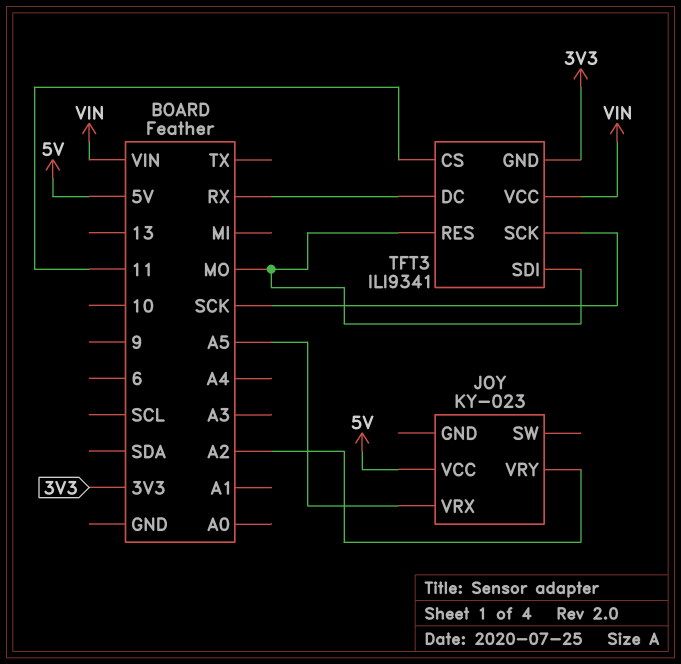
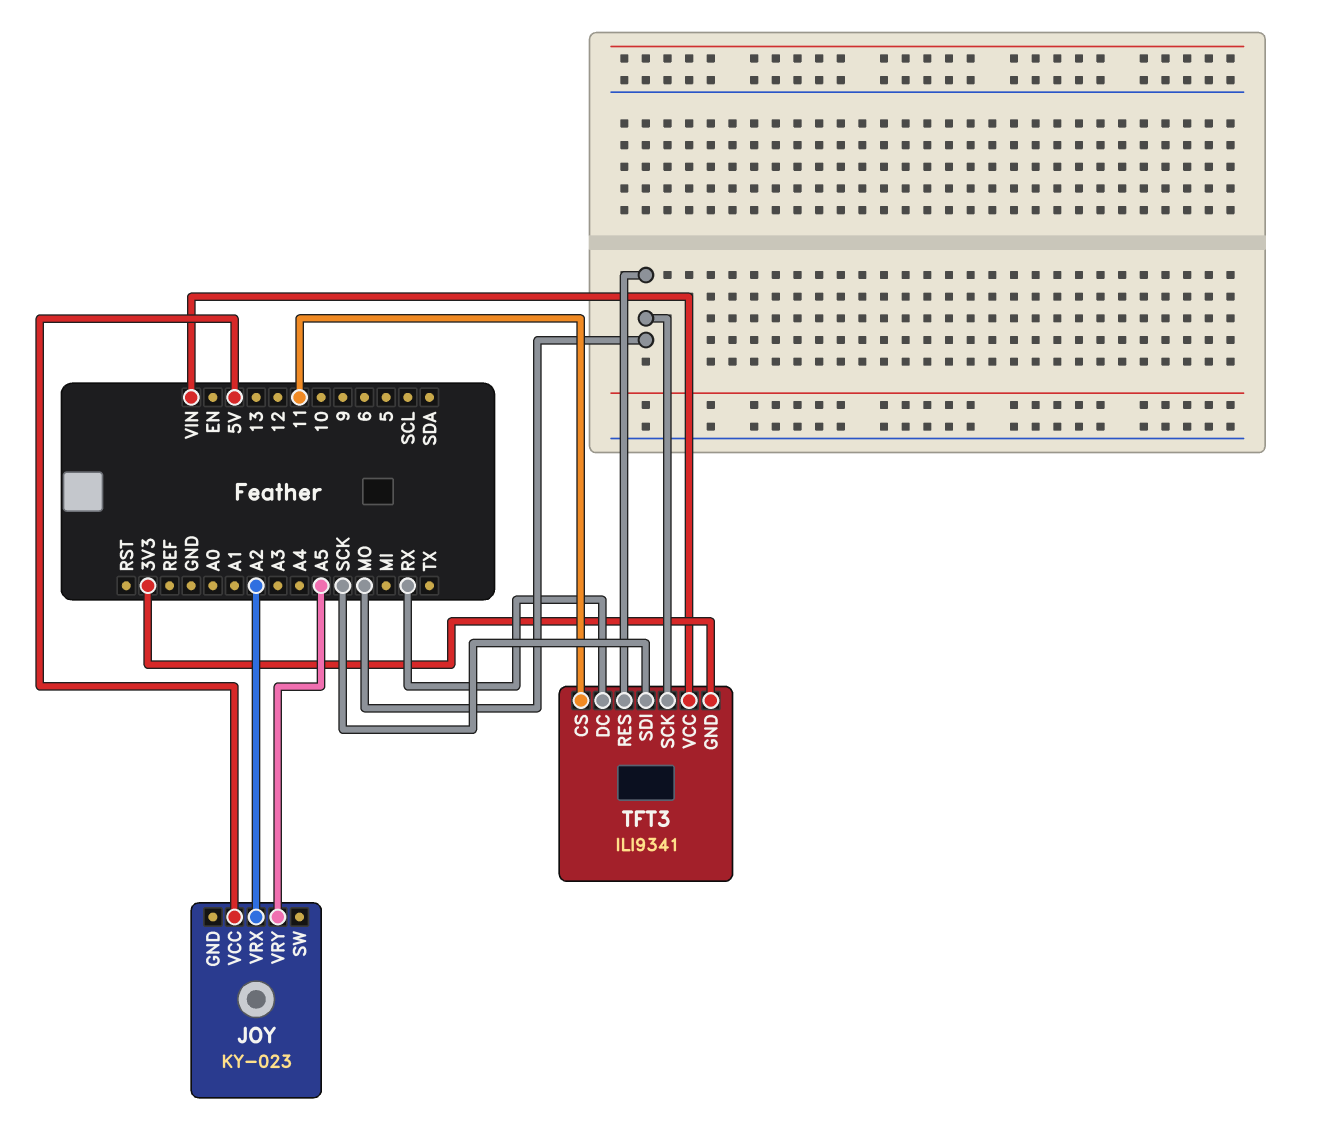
JOY pin VRX: A5 -> A2
JOY pin VRY: A2 -> A5
TFT3 pin SCK: SCK -> MO
TFT3 pin SDI: MO -> SCK

